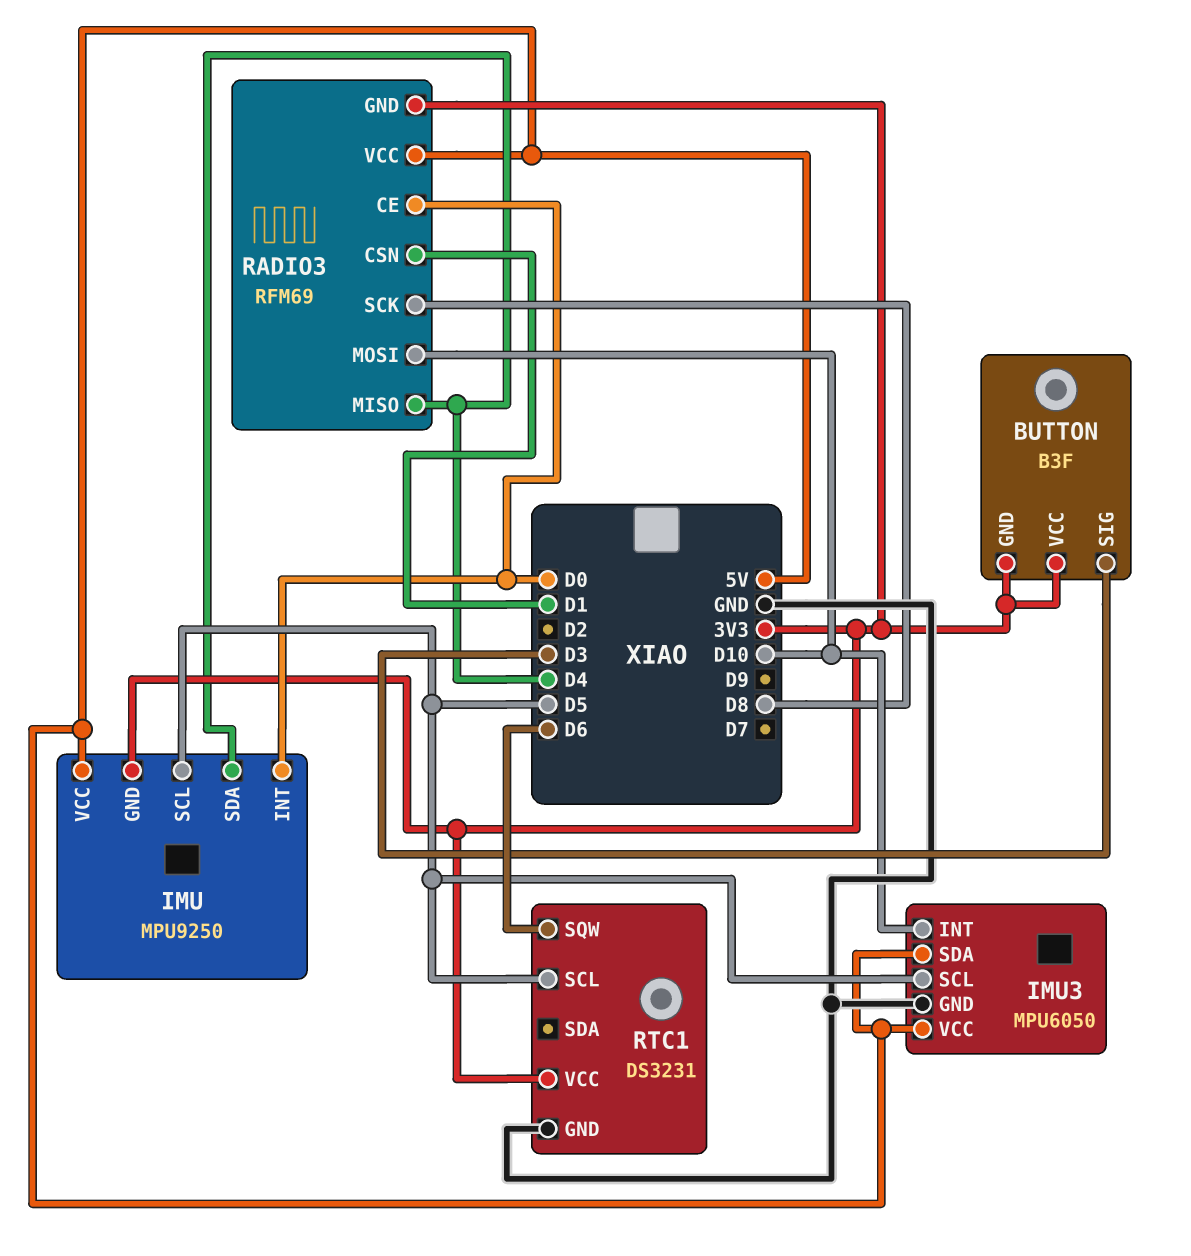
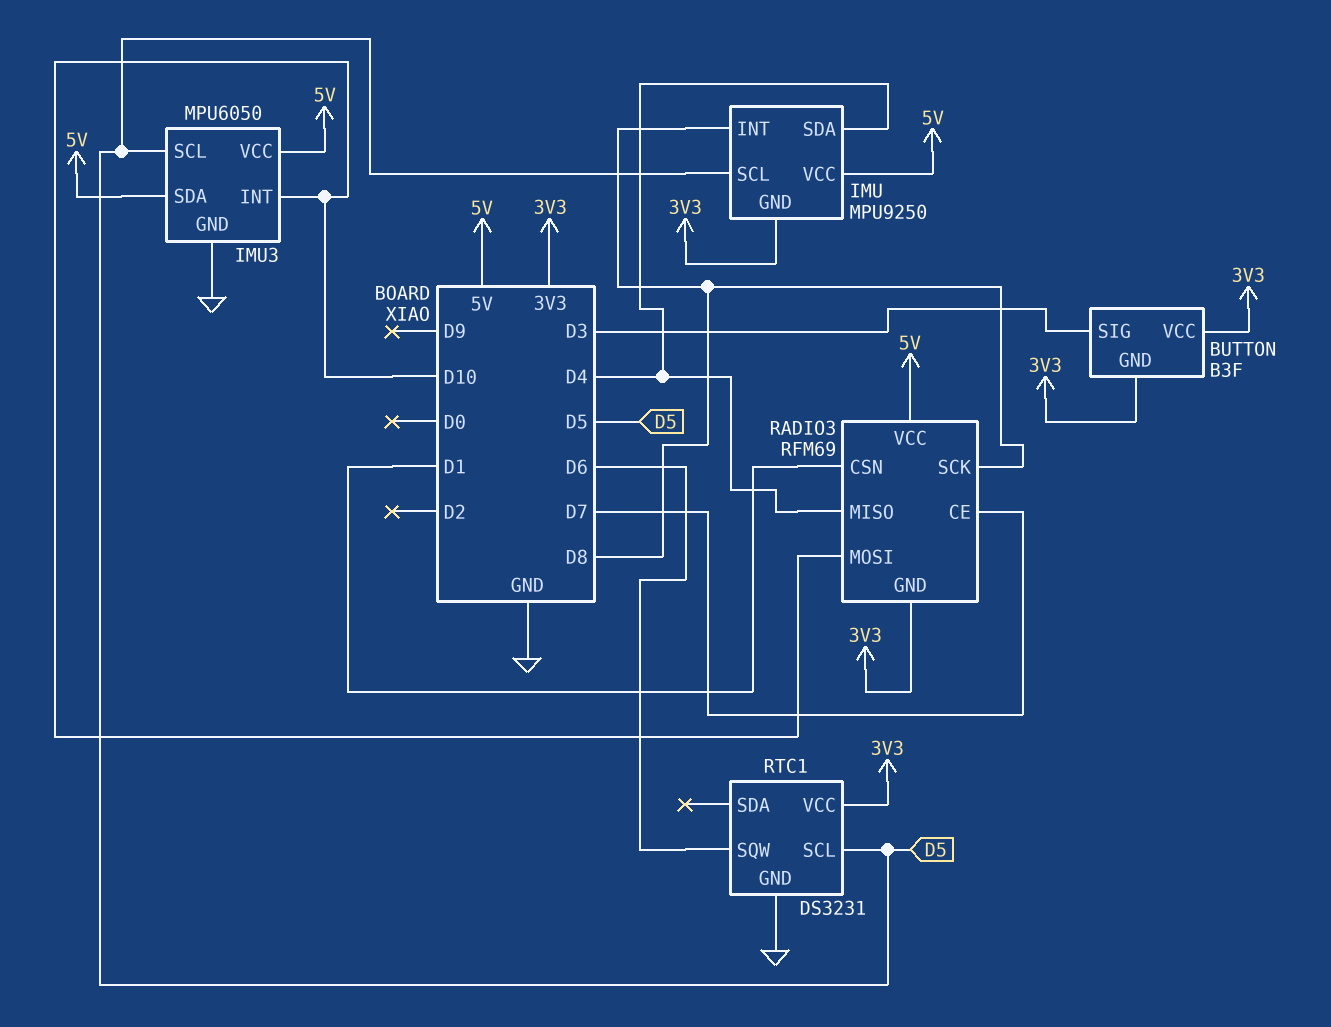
IMU pin INT: D0 -> D8
RADIO3 pin CE: D0 -> D7

